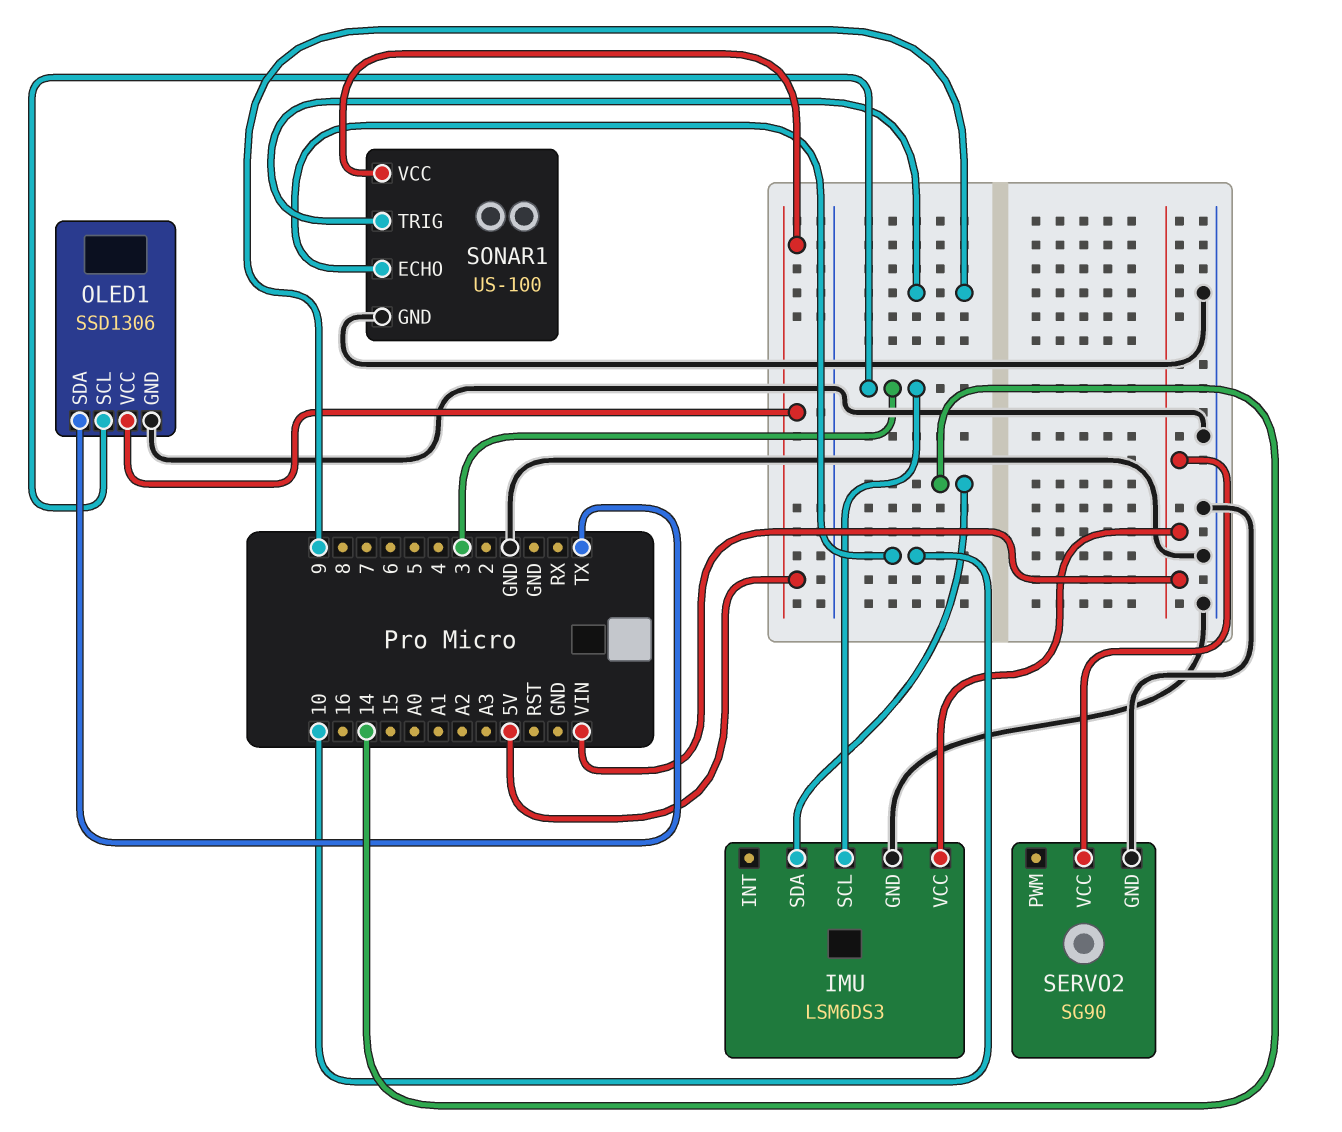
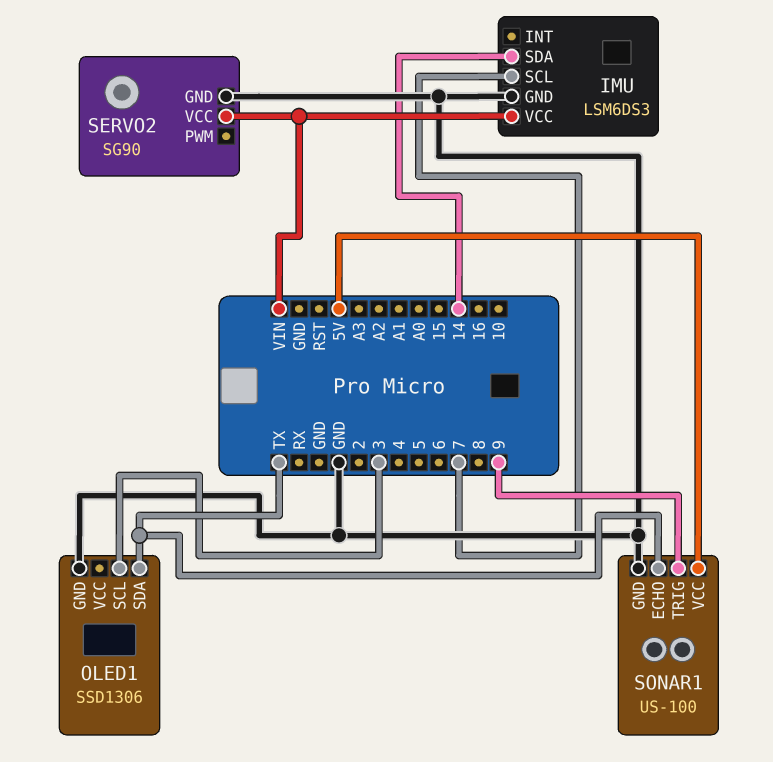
IMU pin SCL: 3 -> 7
OLED1 pin VCC: 5V -> none
SONAR1 pin ECHO: 10 -> TX

